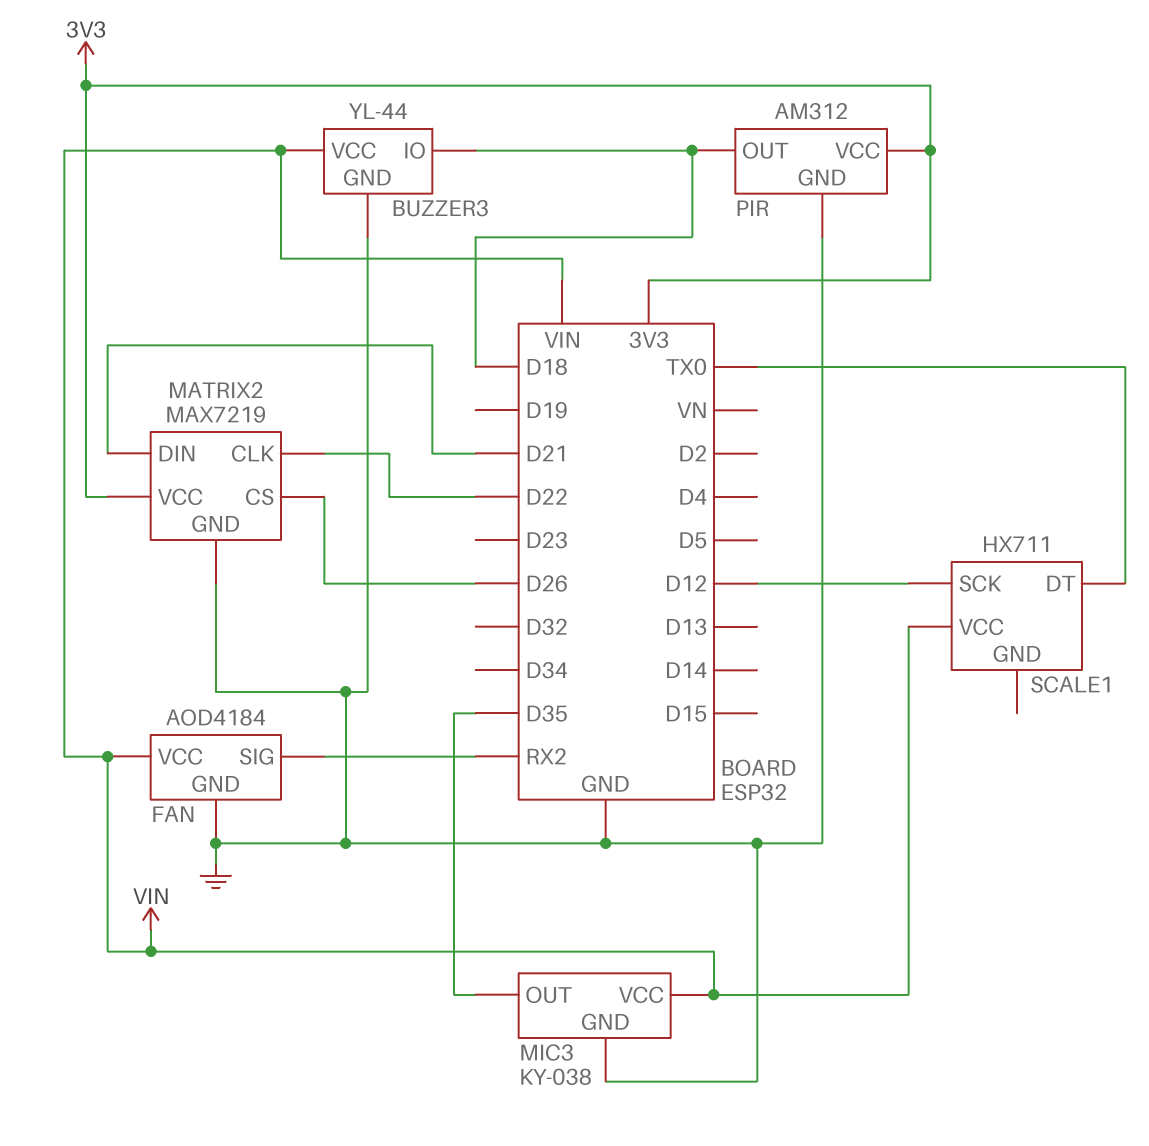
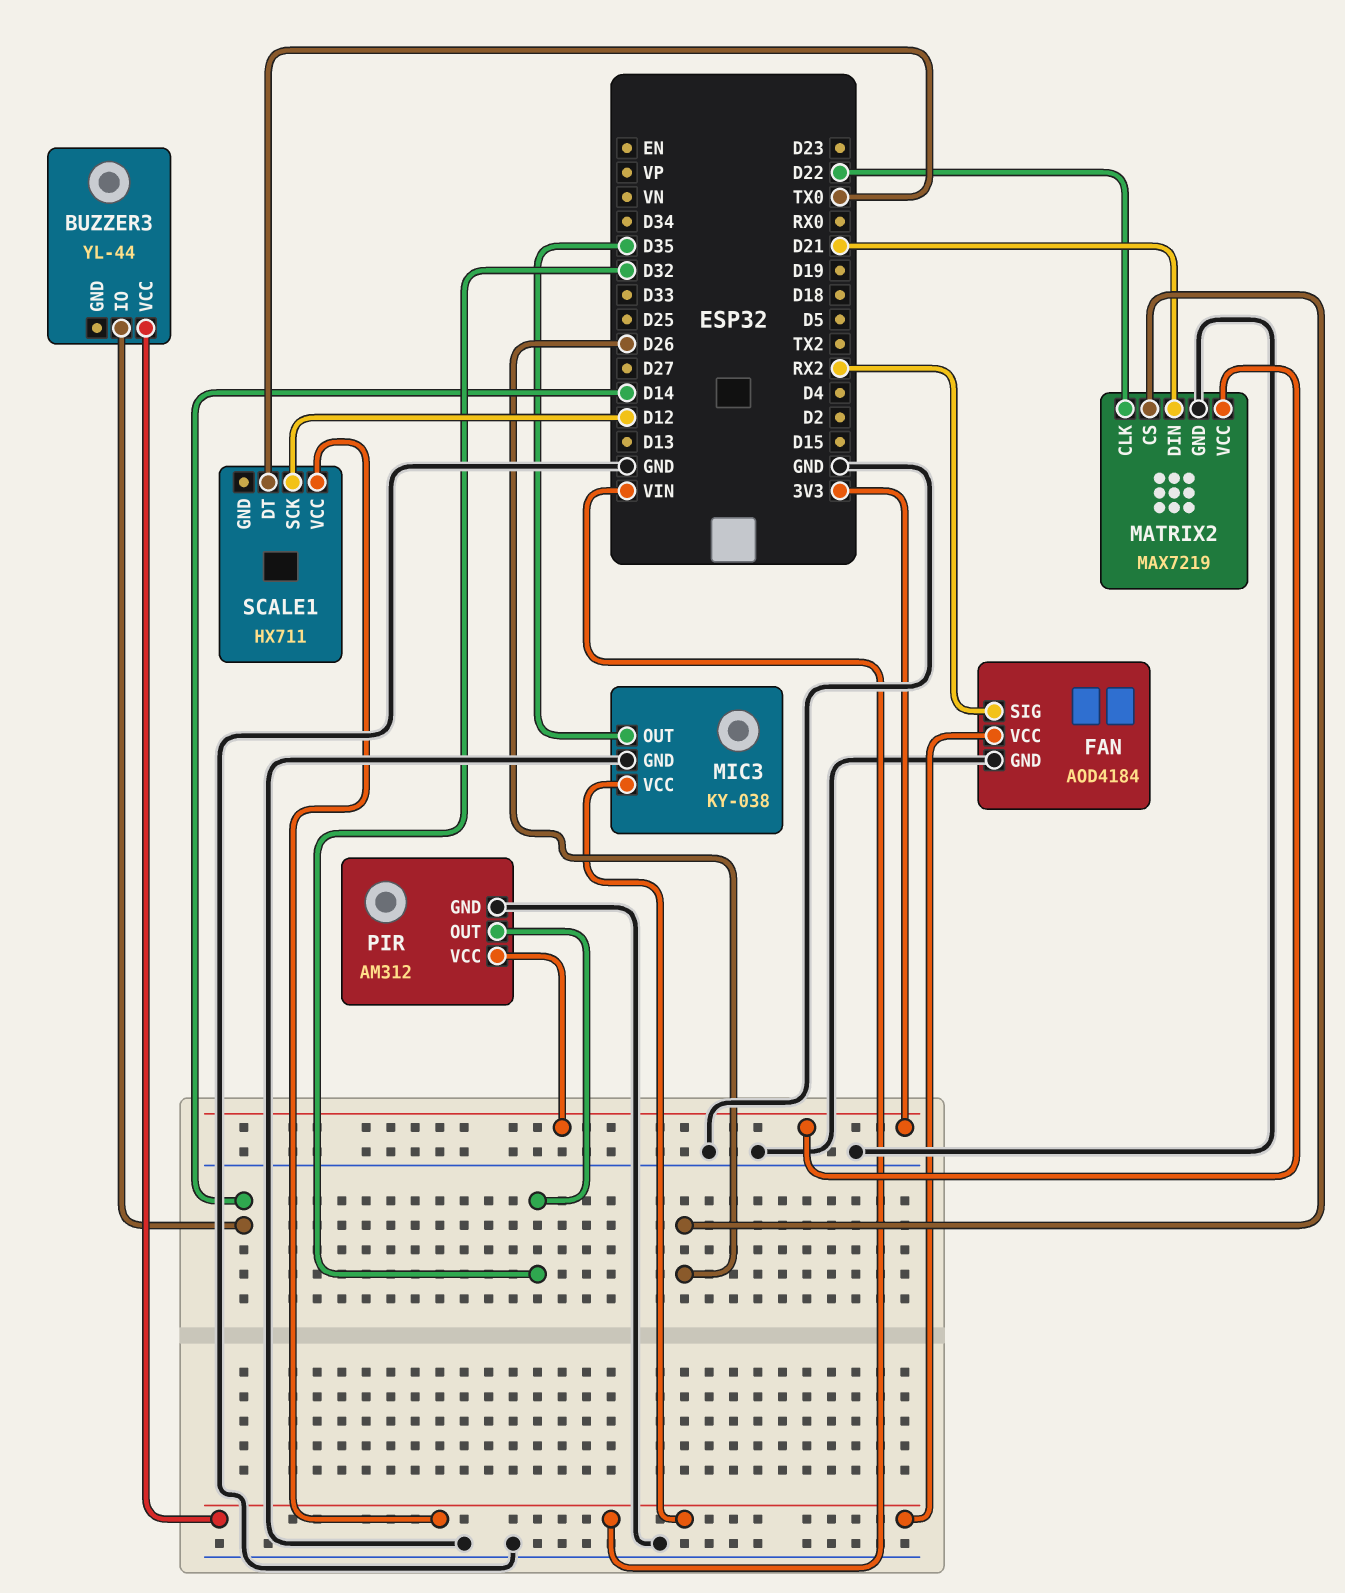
BUZZER3 pin GND: GND -> none
BUZZER3 pin IO: D18 -> D14
PIR pin OUT: D18 -> D32

